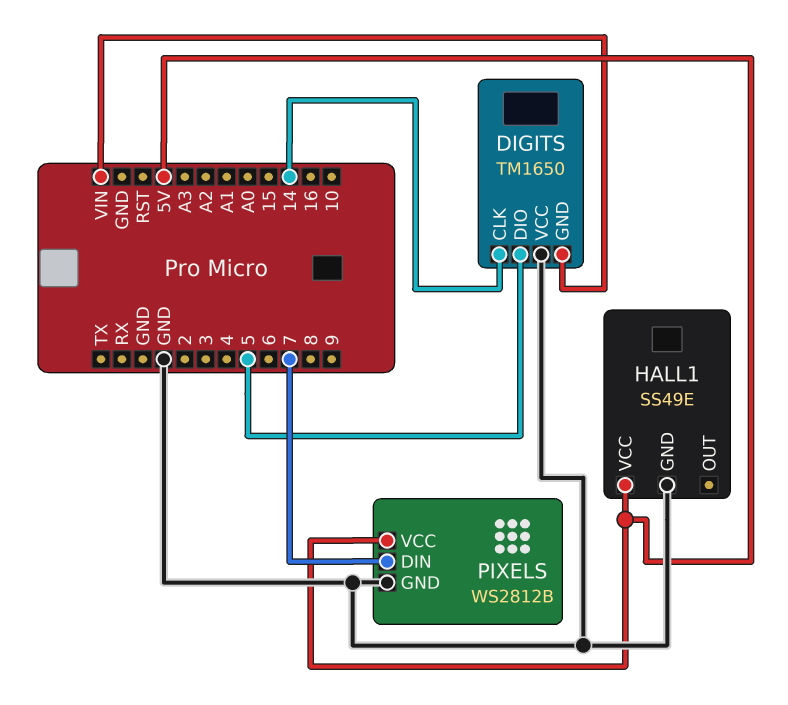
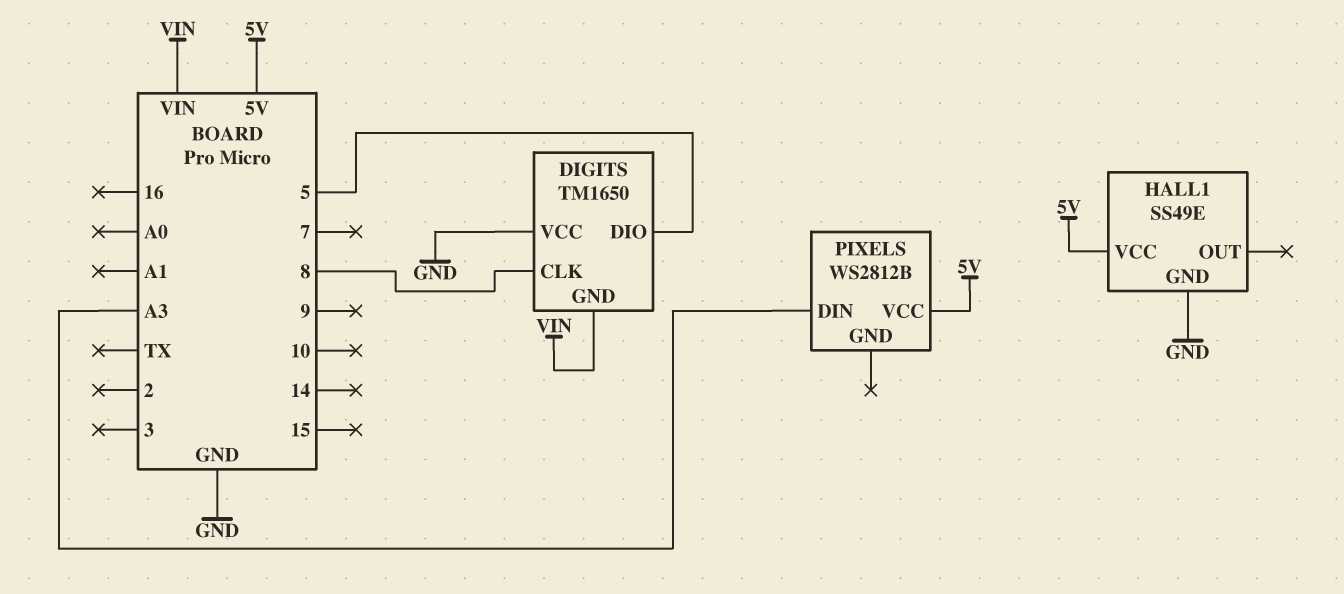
DIGITS pin CLK: 14 -> 8
PIXELS pin DIN: 7 -> A3
PIXELS pin GND: GND -> none

